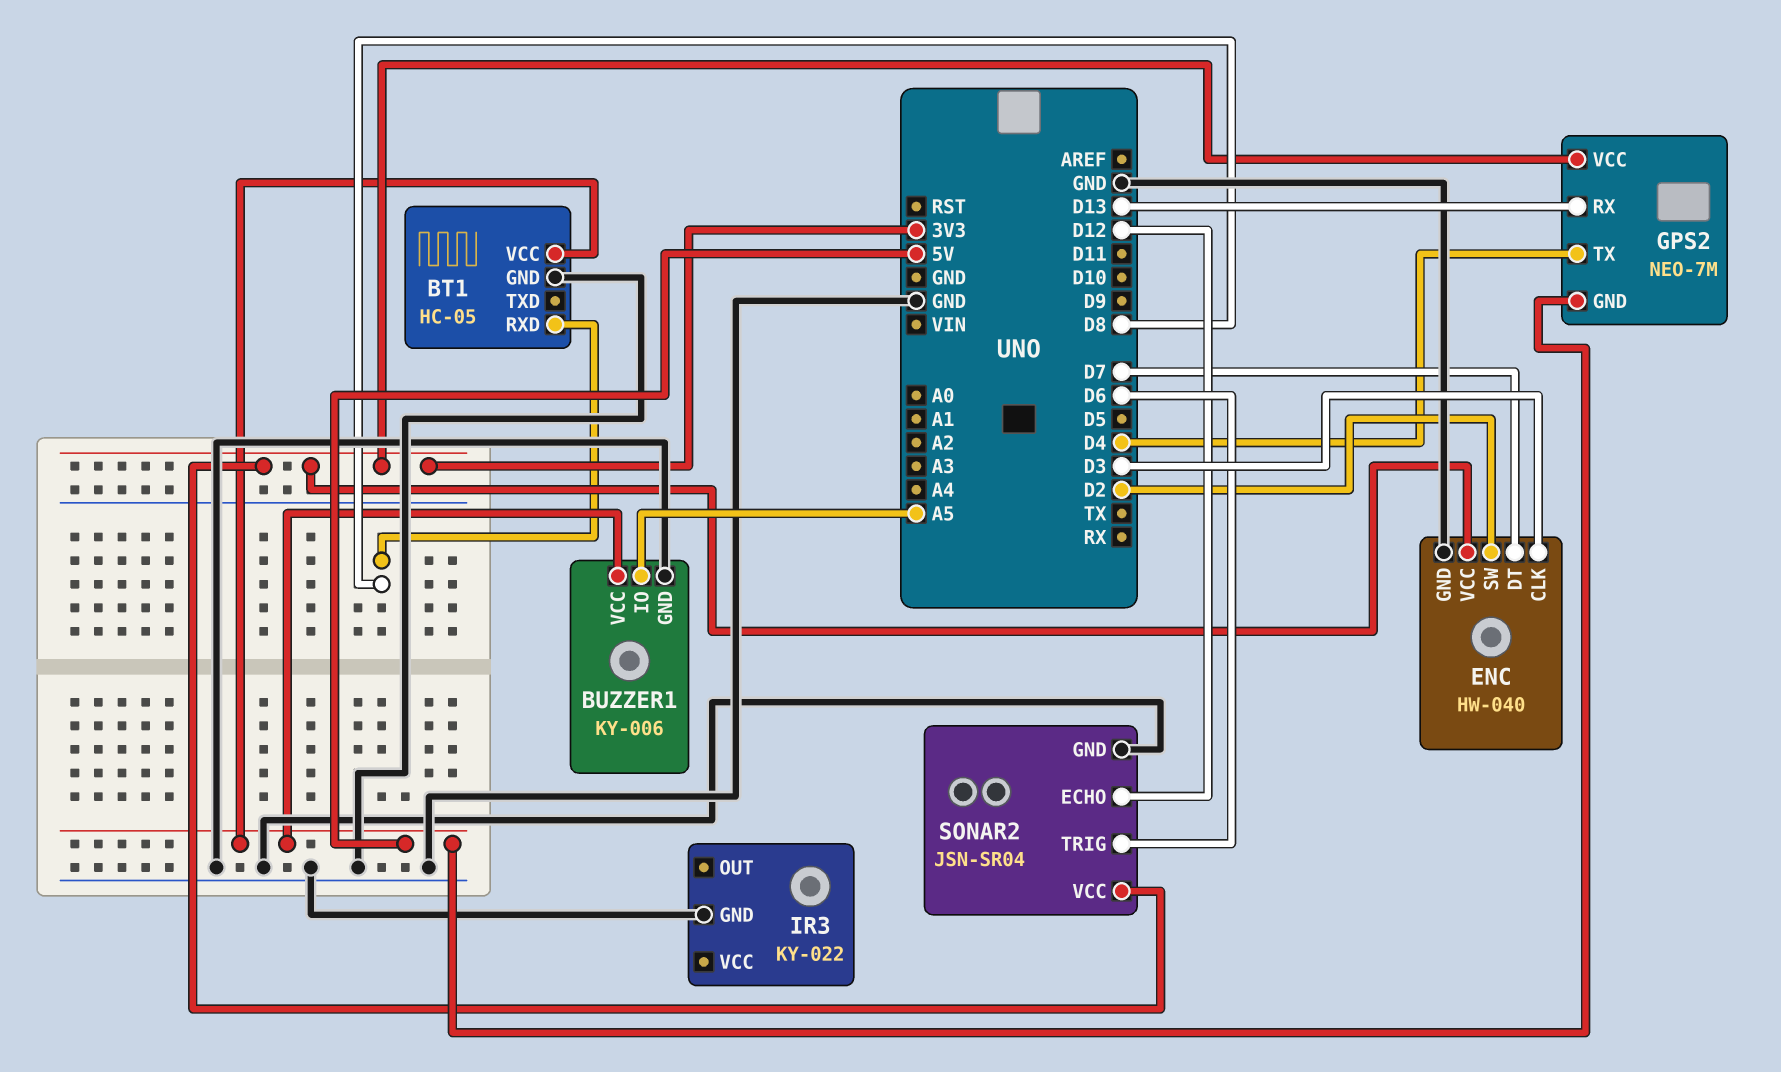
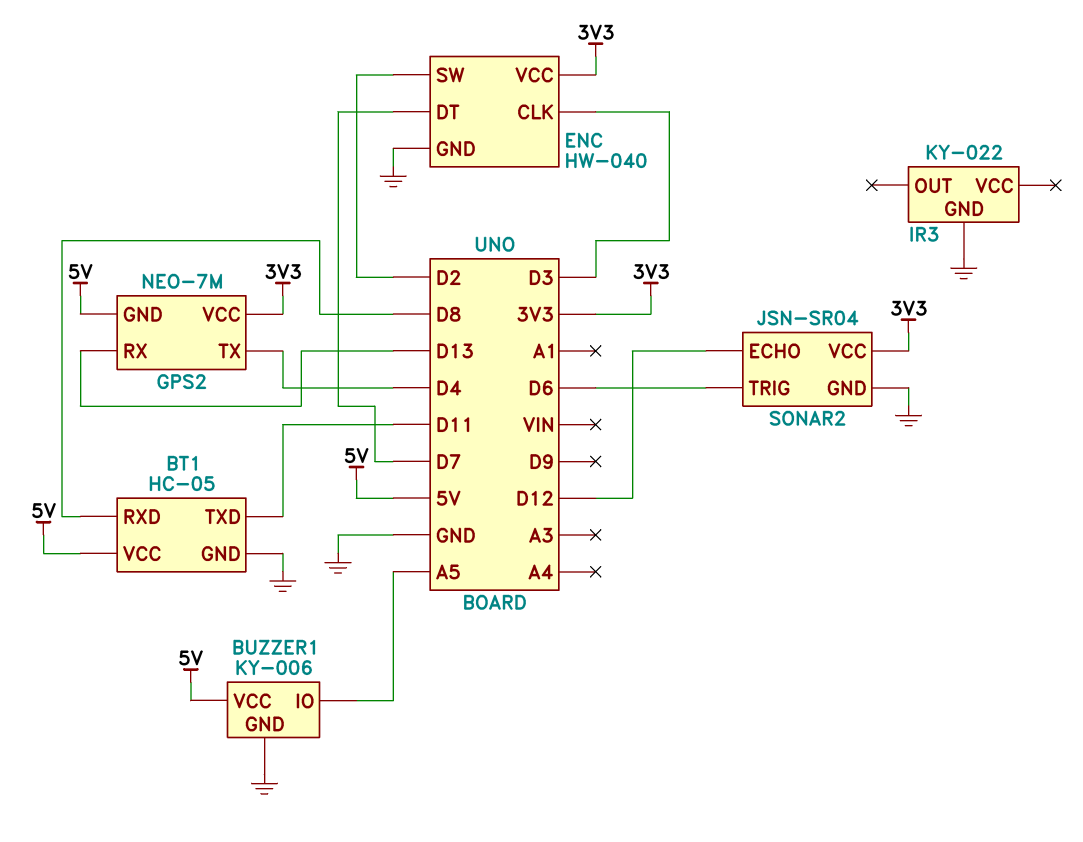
BT1 pin TXD: none -> D11

